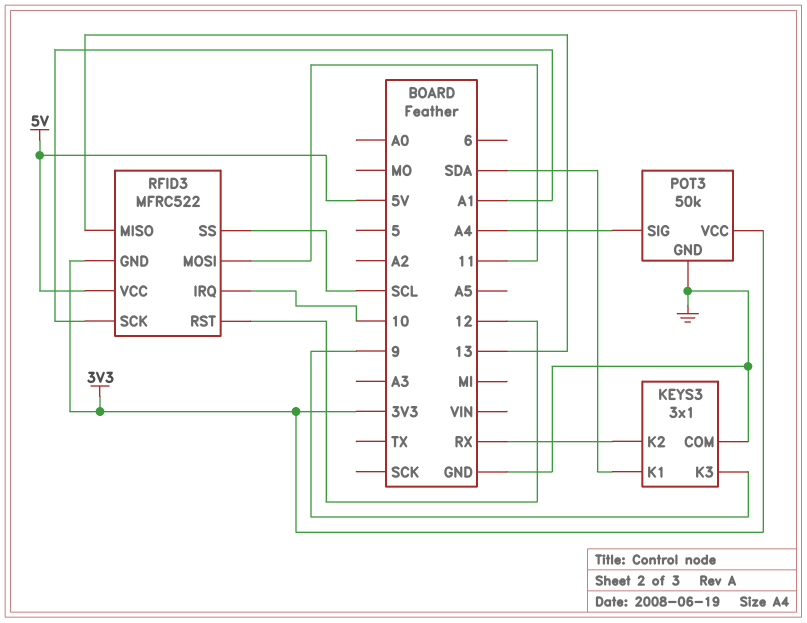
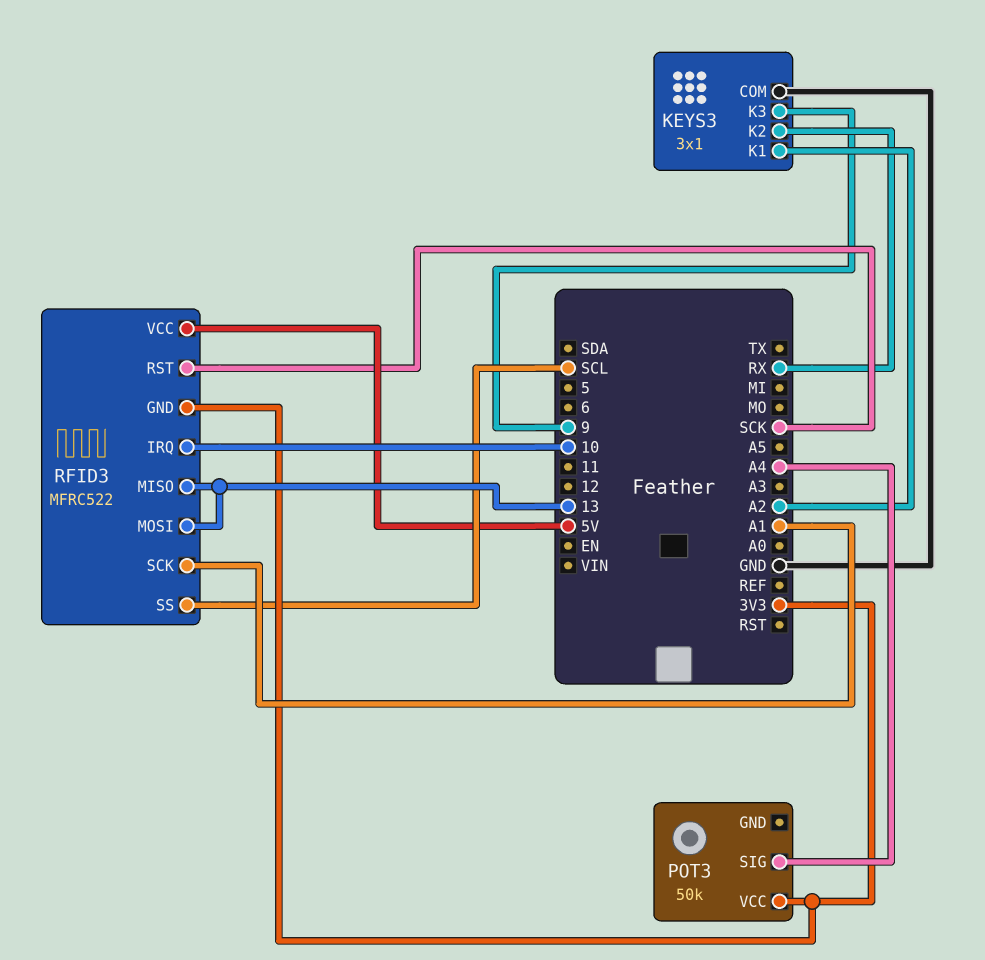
KEYS3 pin K1: SDA -> A2
POT3 pin GND: GND -> none
RFID3 pin MOSI: 11 -> 13
RFID3 pin RST: 12 -> SCK

